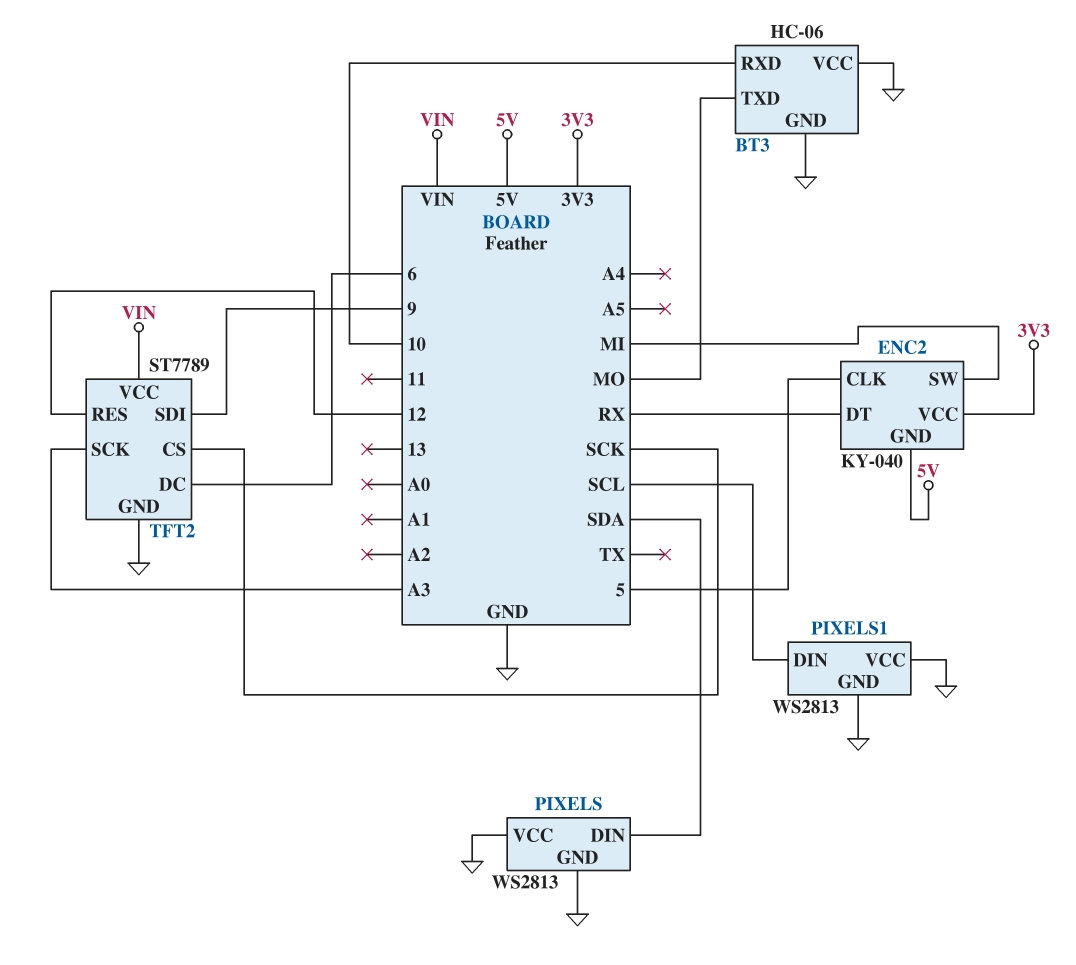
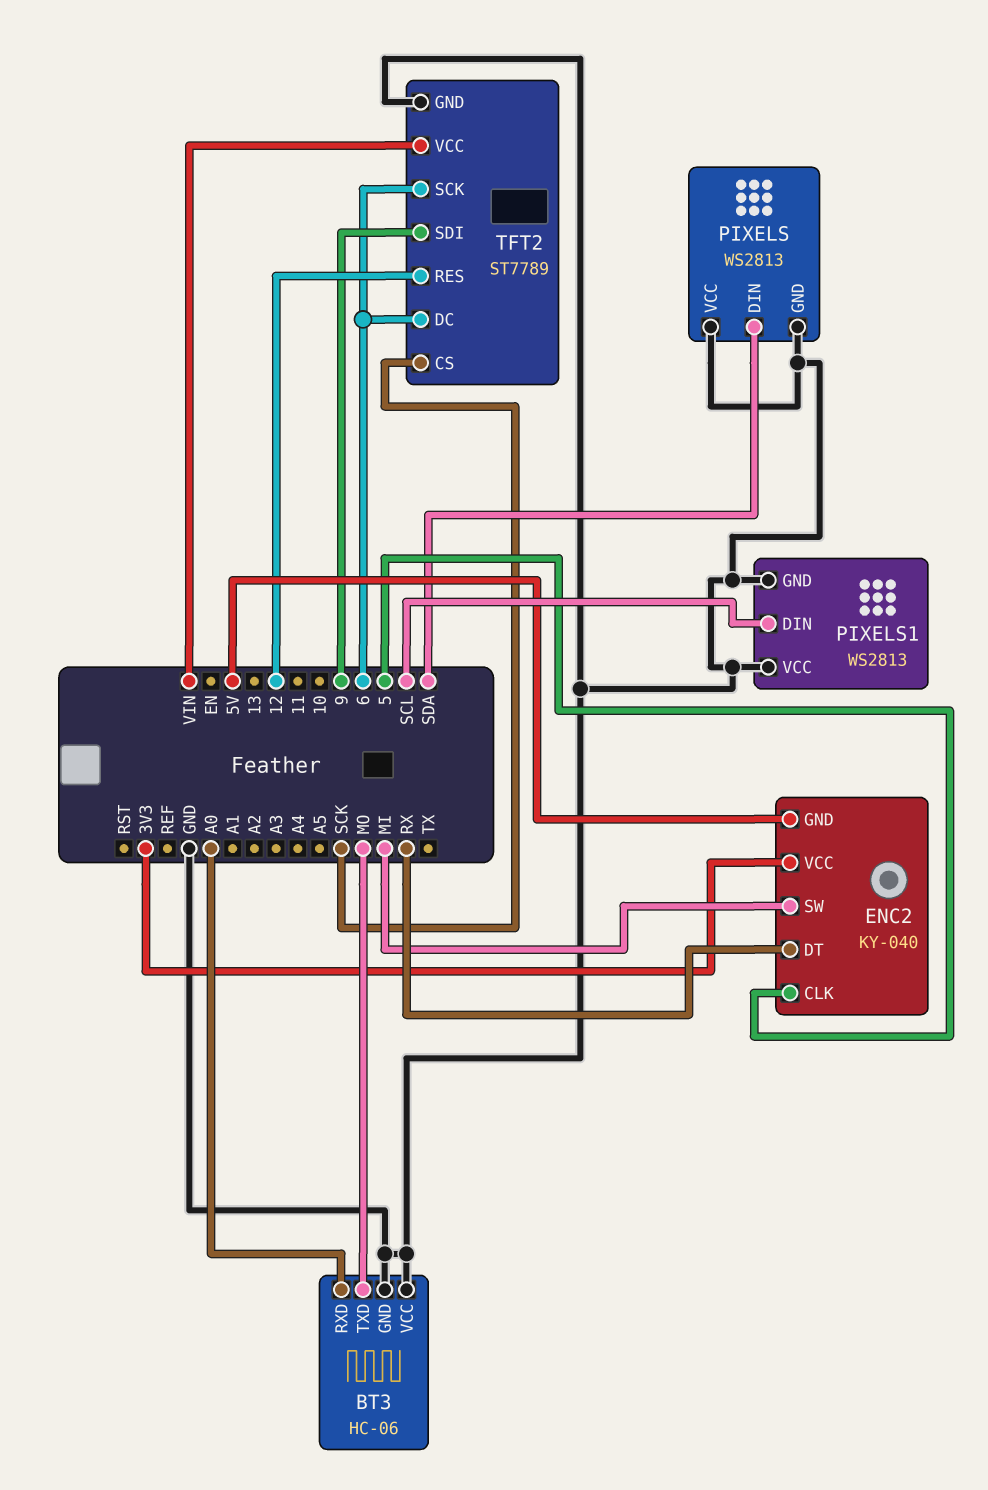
BT3 pin RXD: 10 -> A0
TFT2 pin SCK: A3 -> 6

